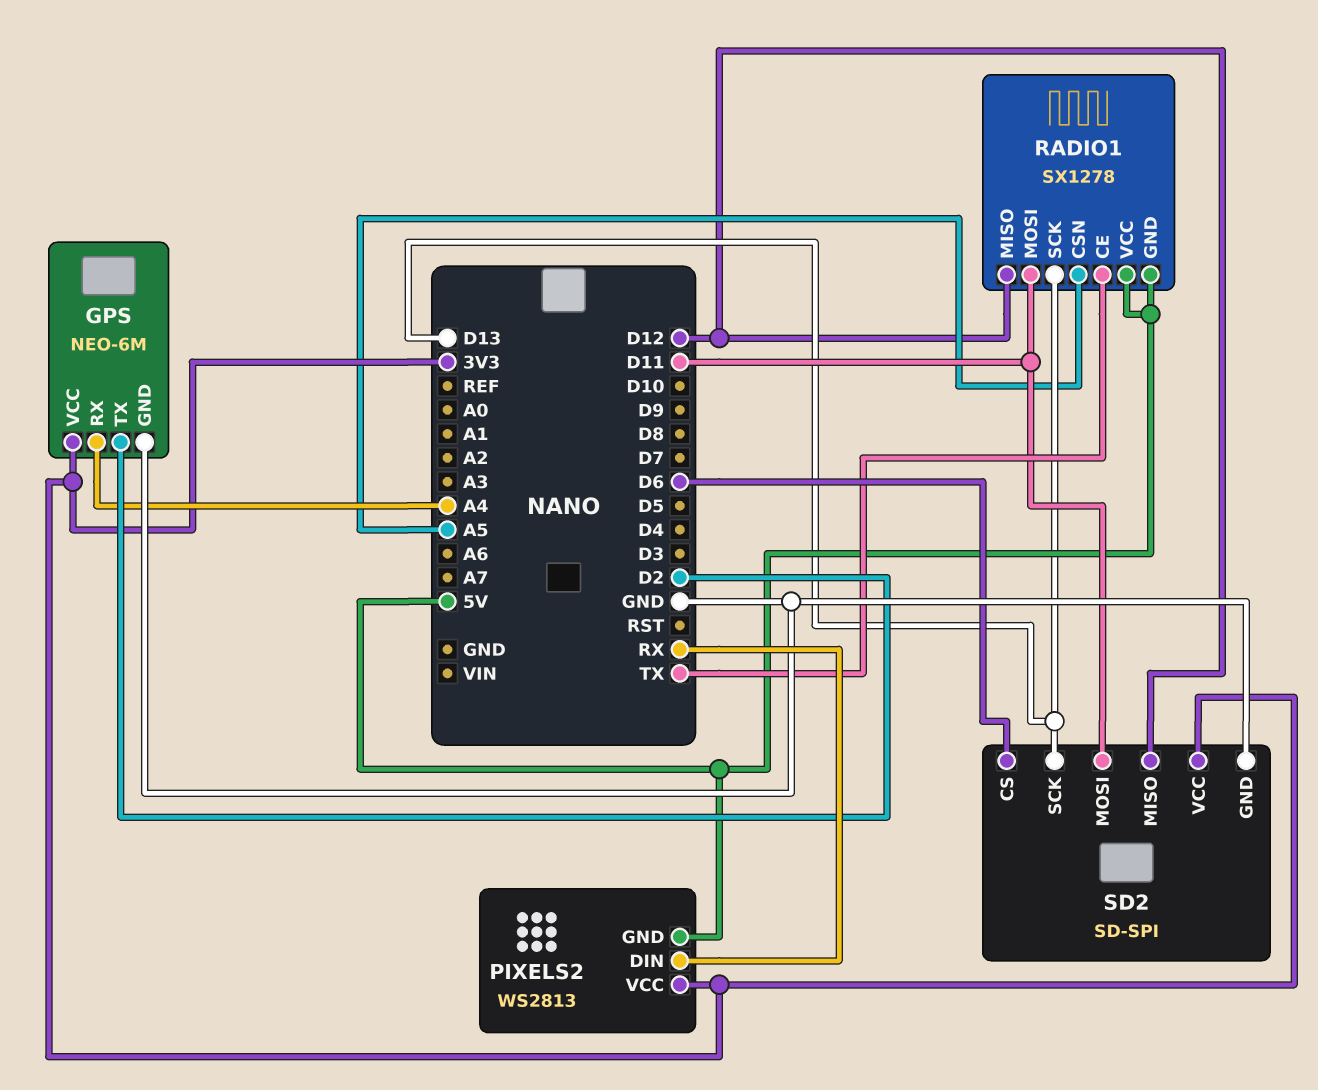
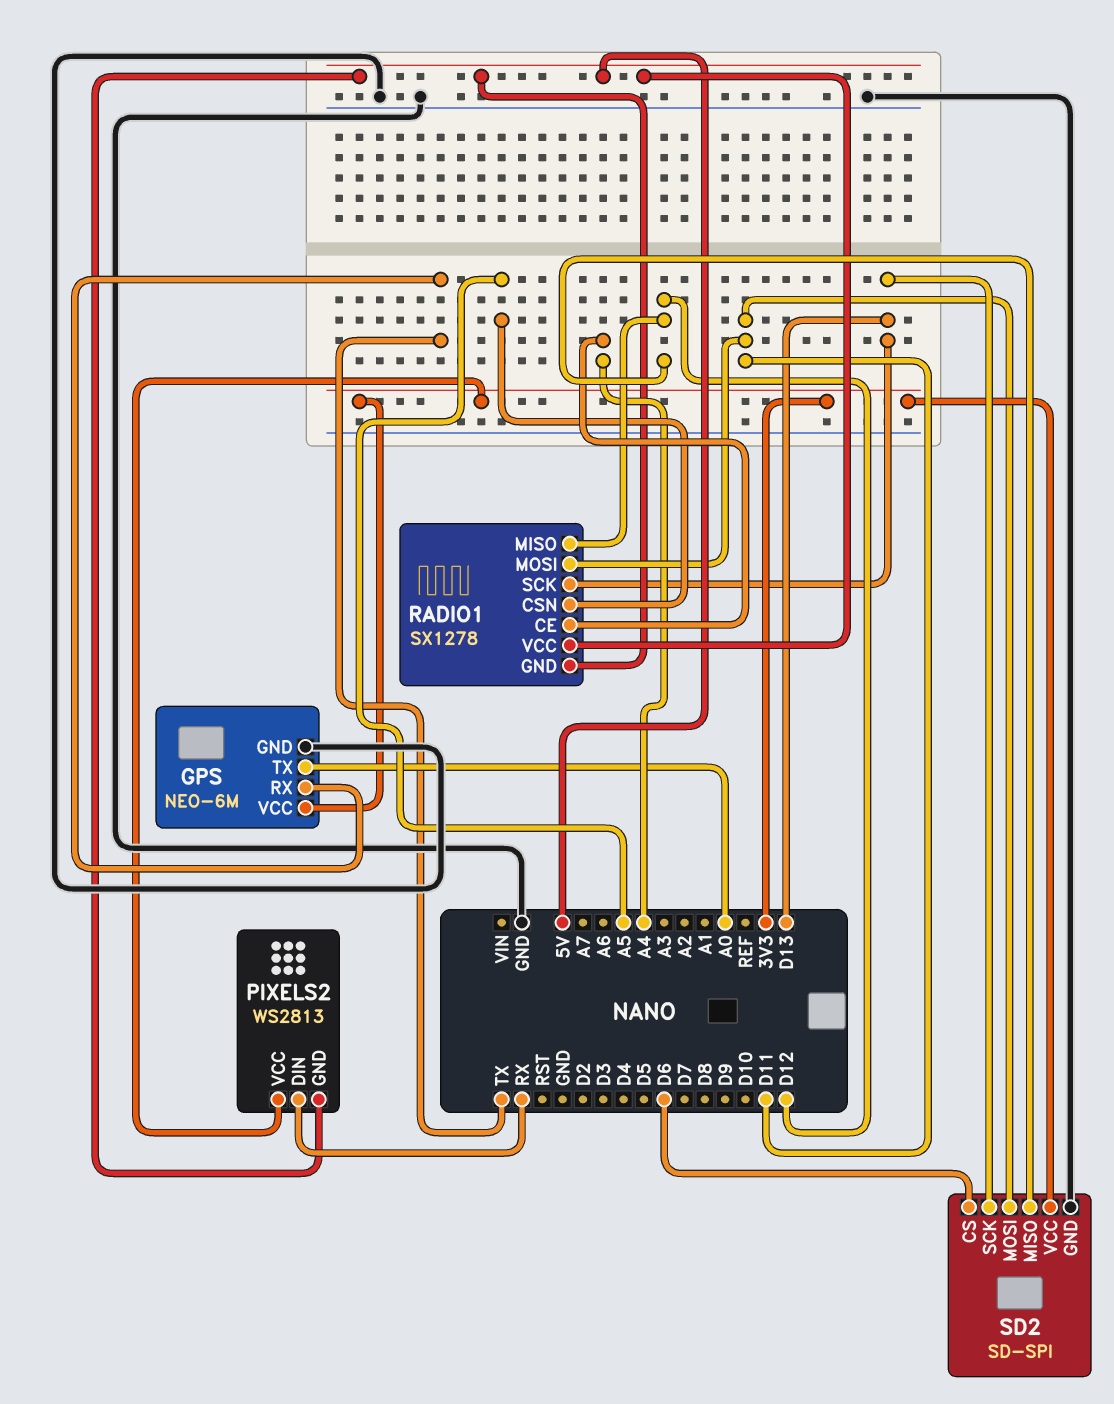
GPS pin RX: A4 -> TX
GPS pin TX: D2 -> A0
RADIO1 pin CE: TX -> A4

